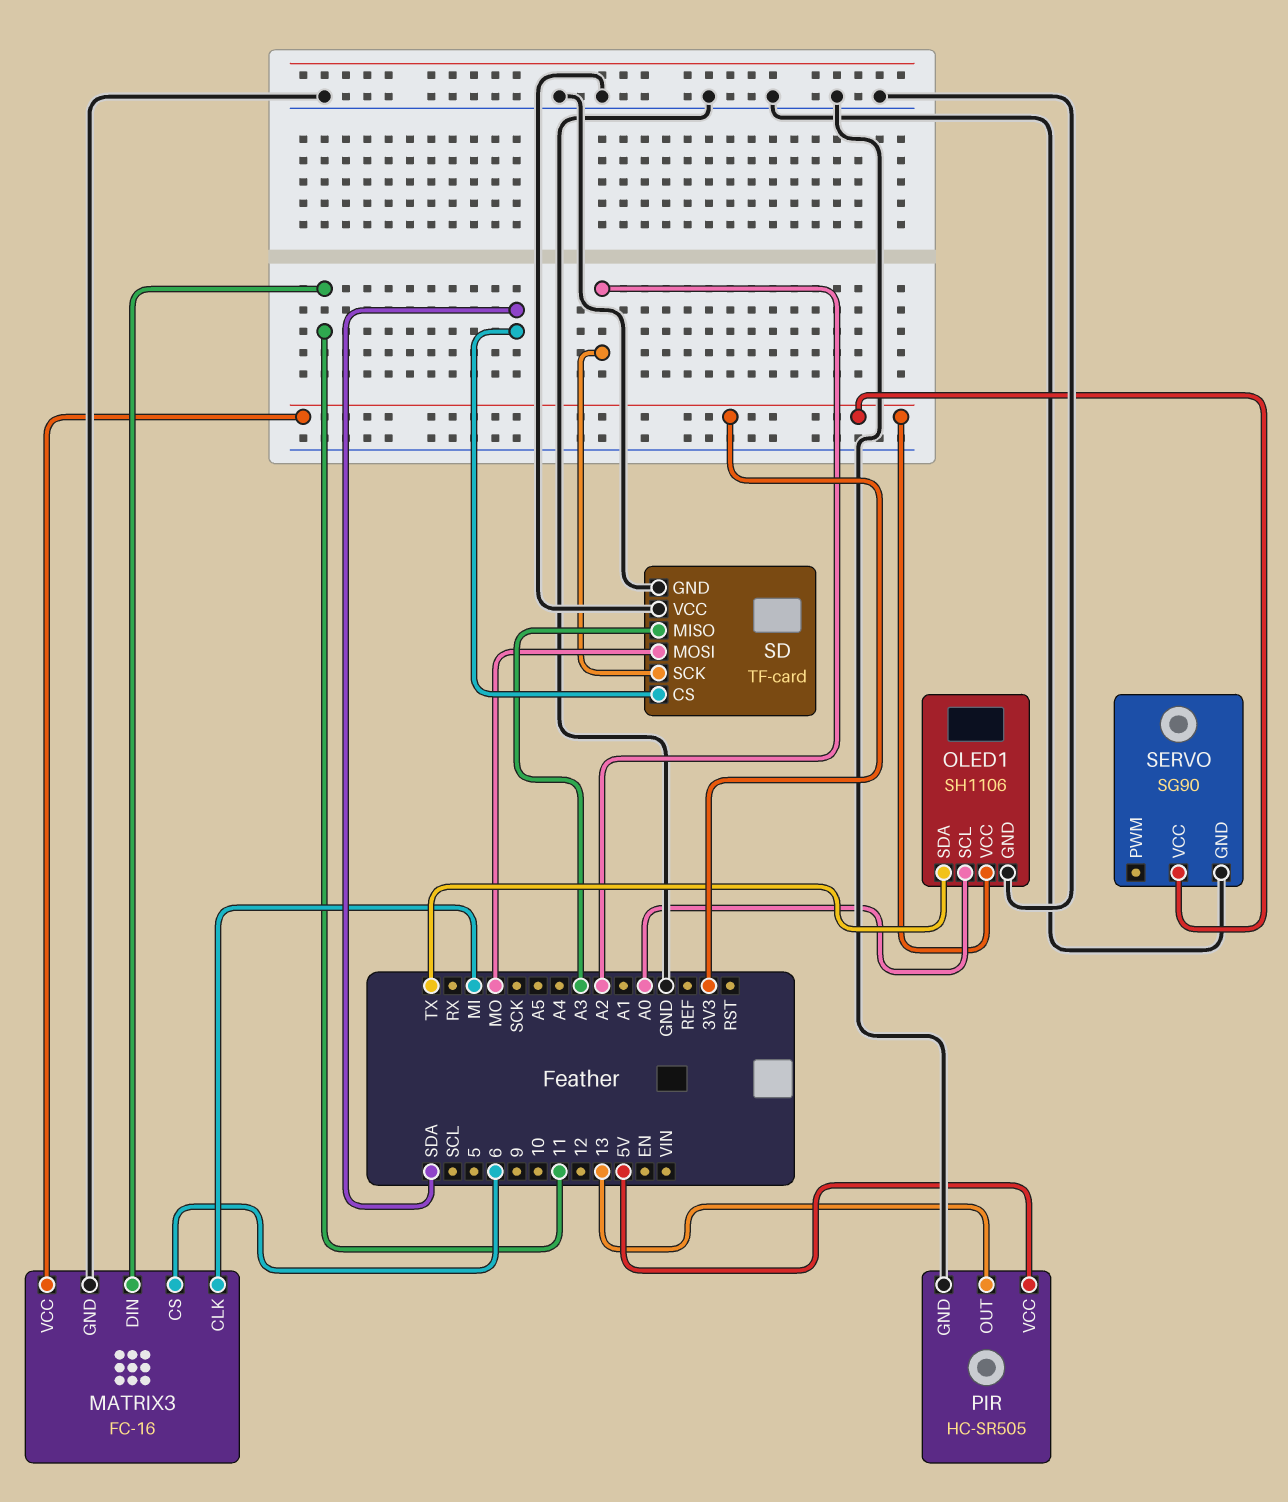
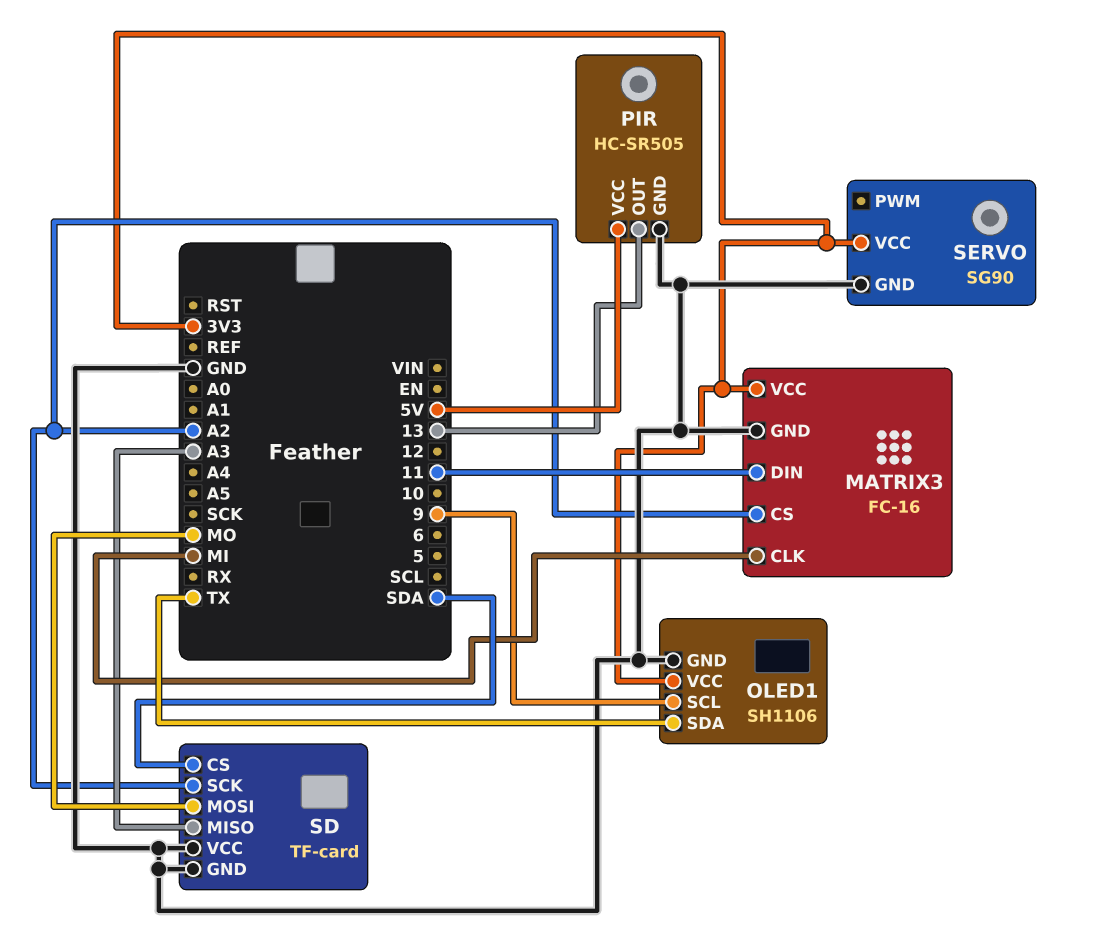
MATRIX3 pin CS: 6 -> A2
OLED1 pin SCL: A0 -> 9

